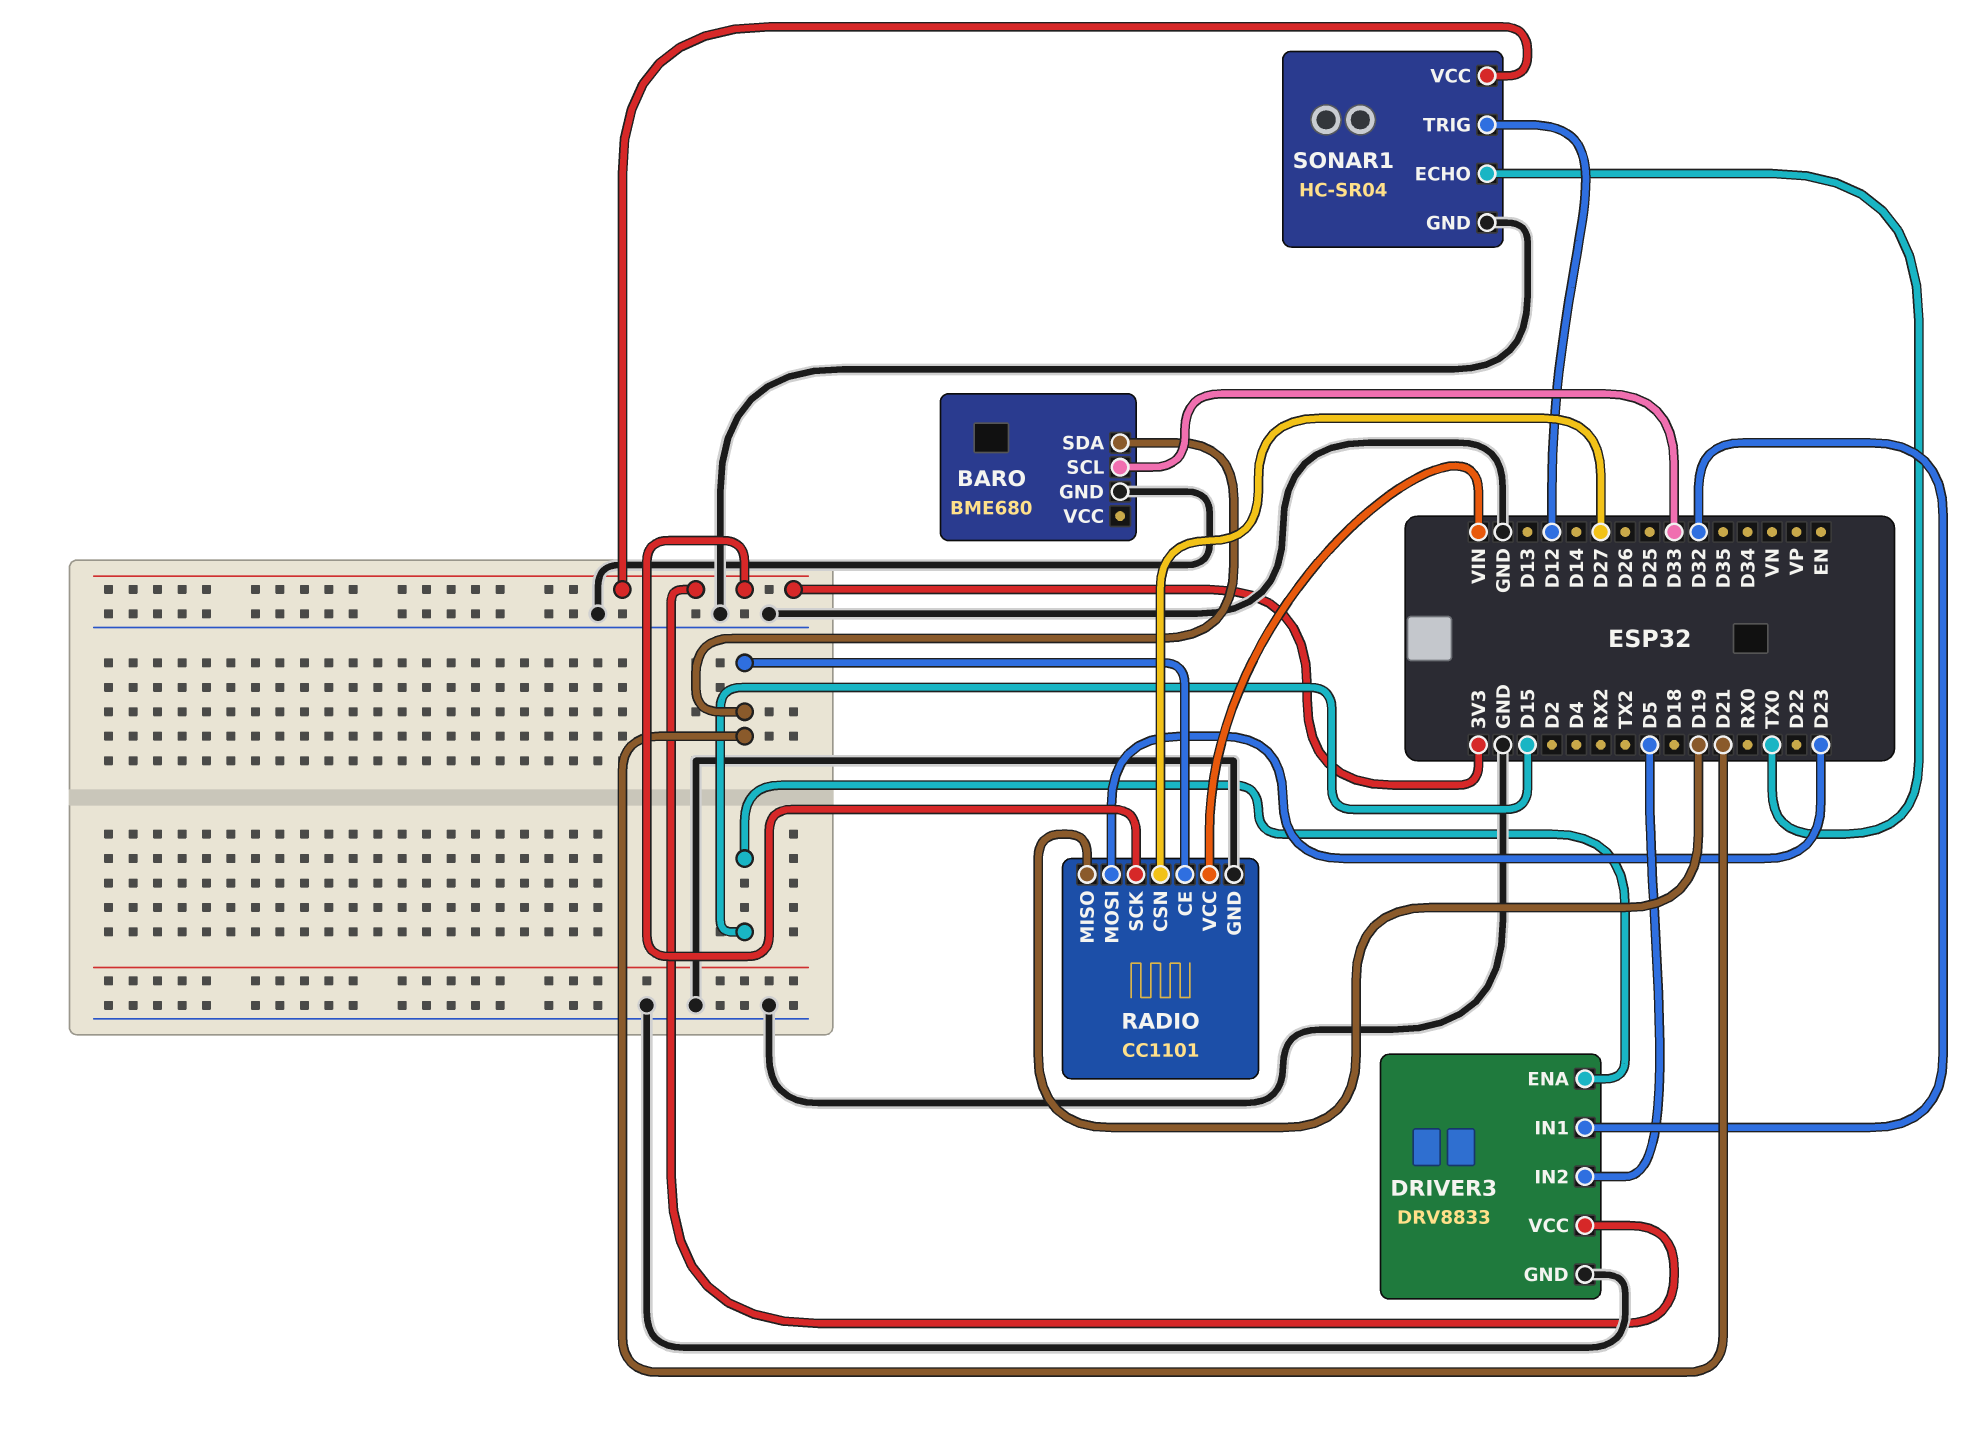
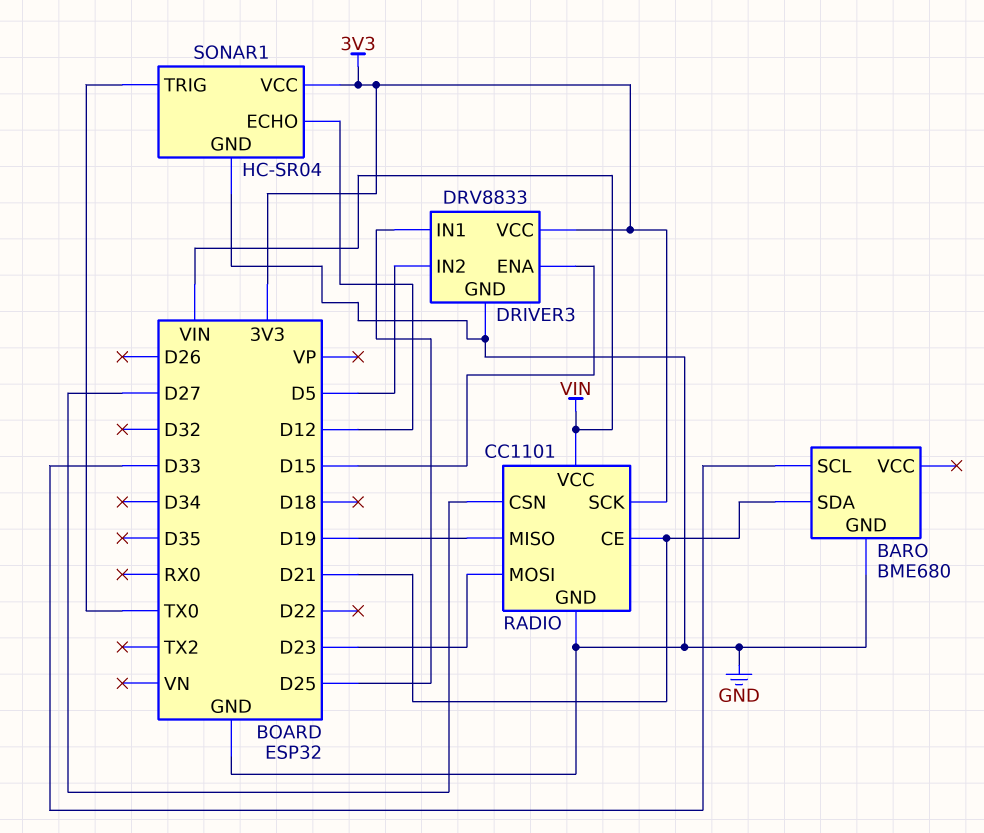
DRIVER3 pin IN1: D32 -> D25
SONAR1 pin ECHO: TX0 -> D12
SONAR1 pin TRIG: D12 -> TX0

